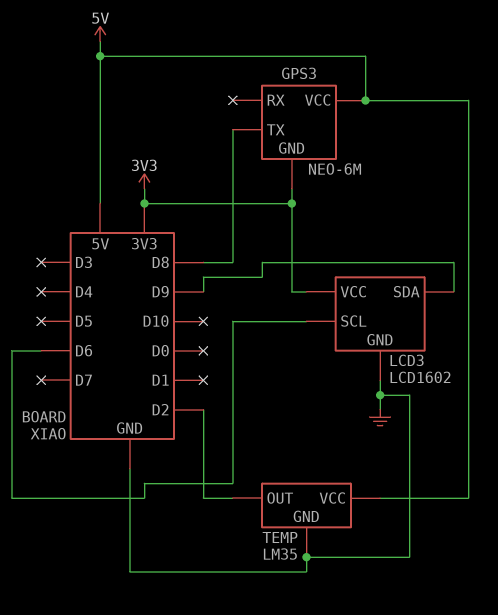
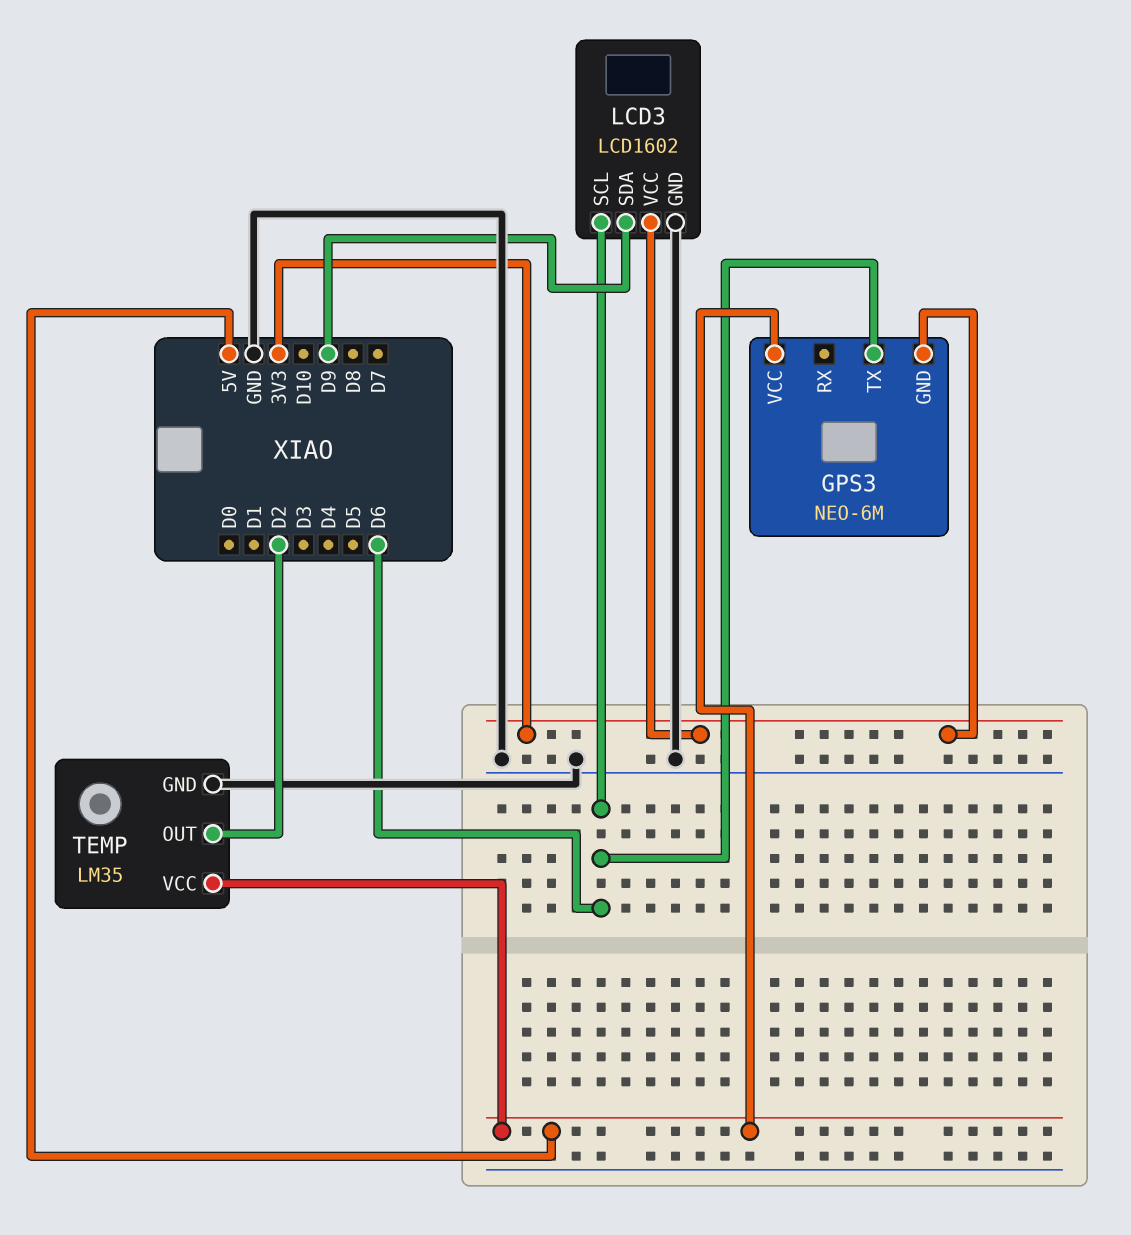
GPS3 pin TX: D8 -> D6

